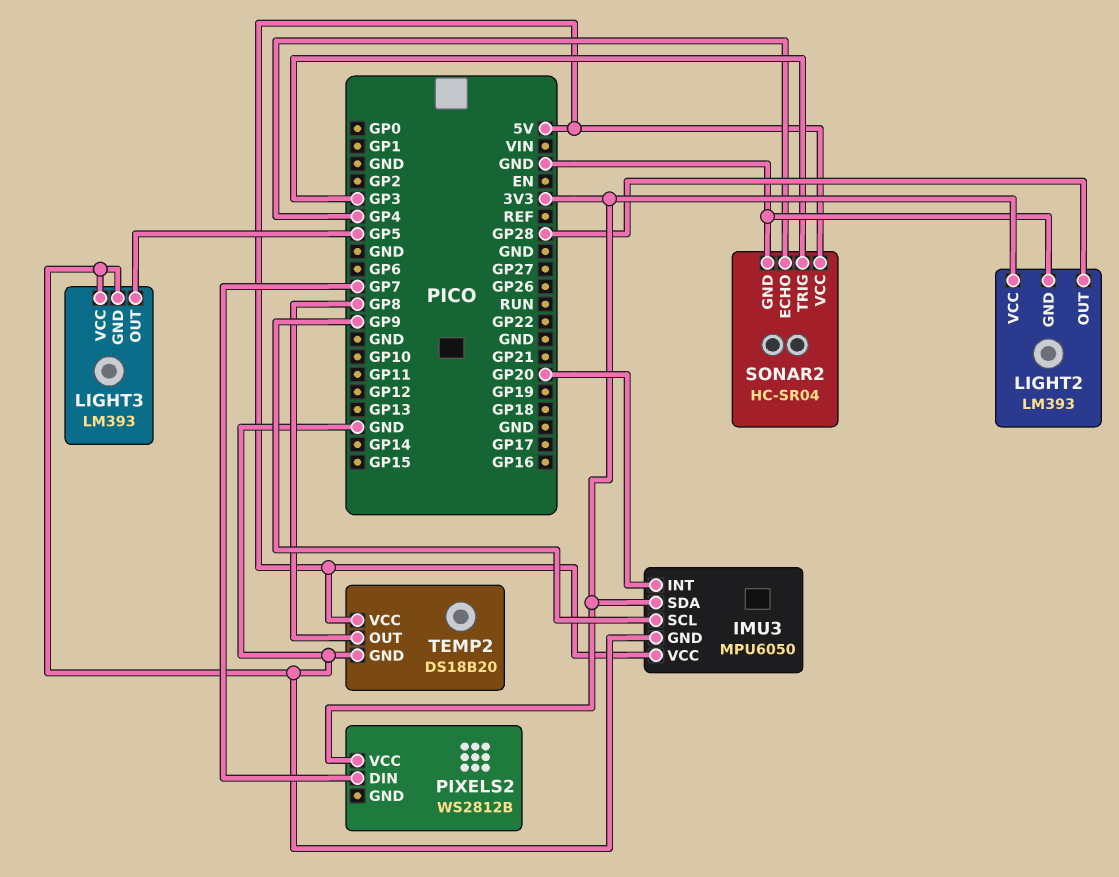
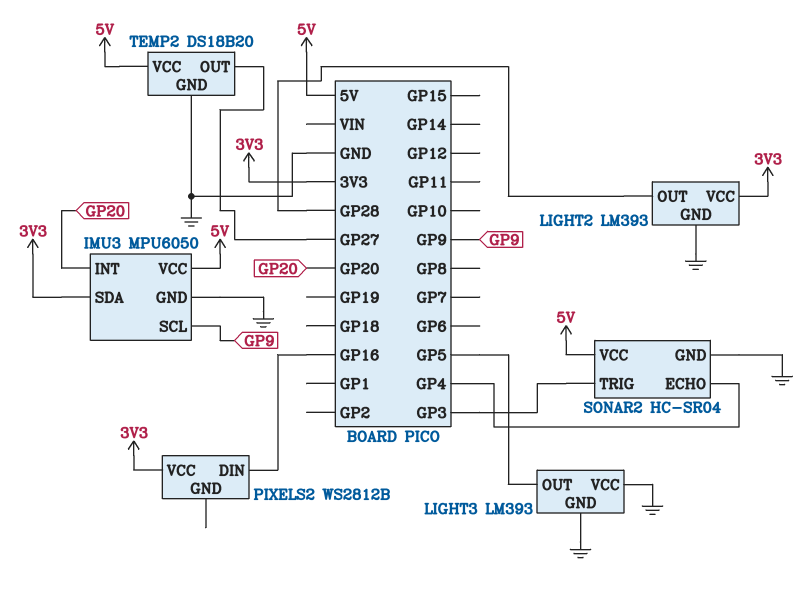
PIXELS2 pin DIN: GP7 -> GP16
TEMP2 pin OUT: GP8 -> GP27

